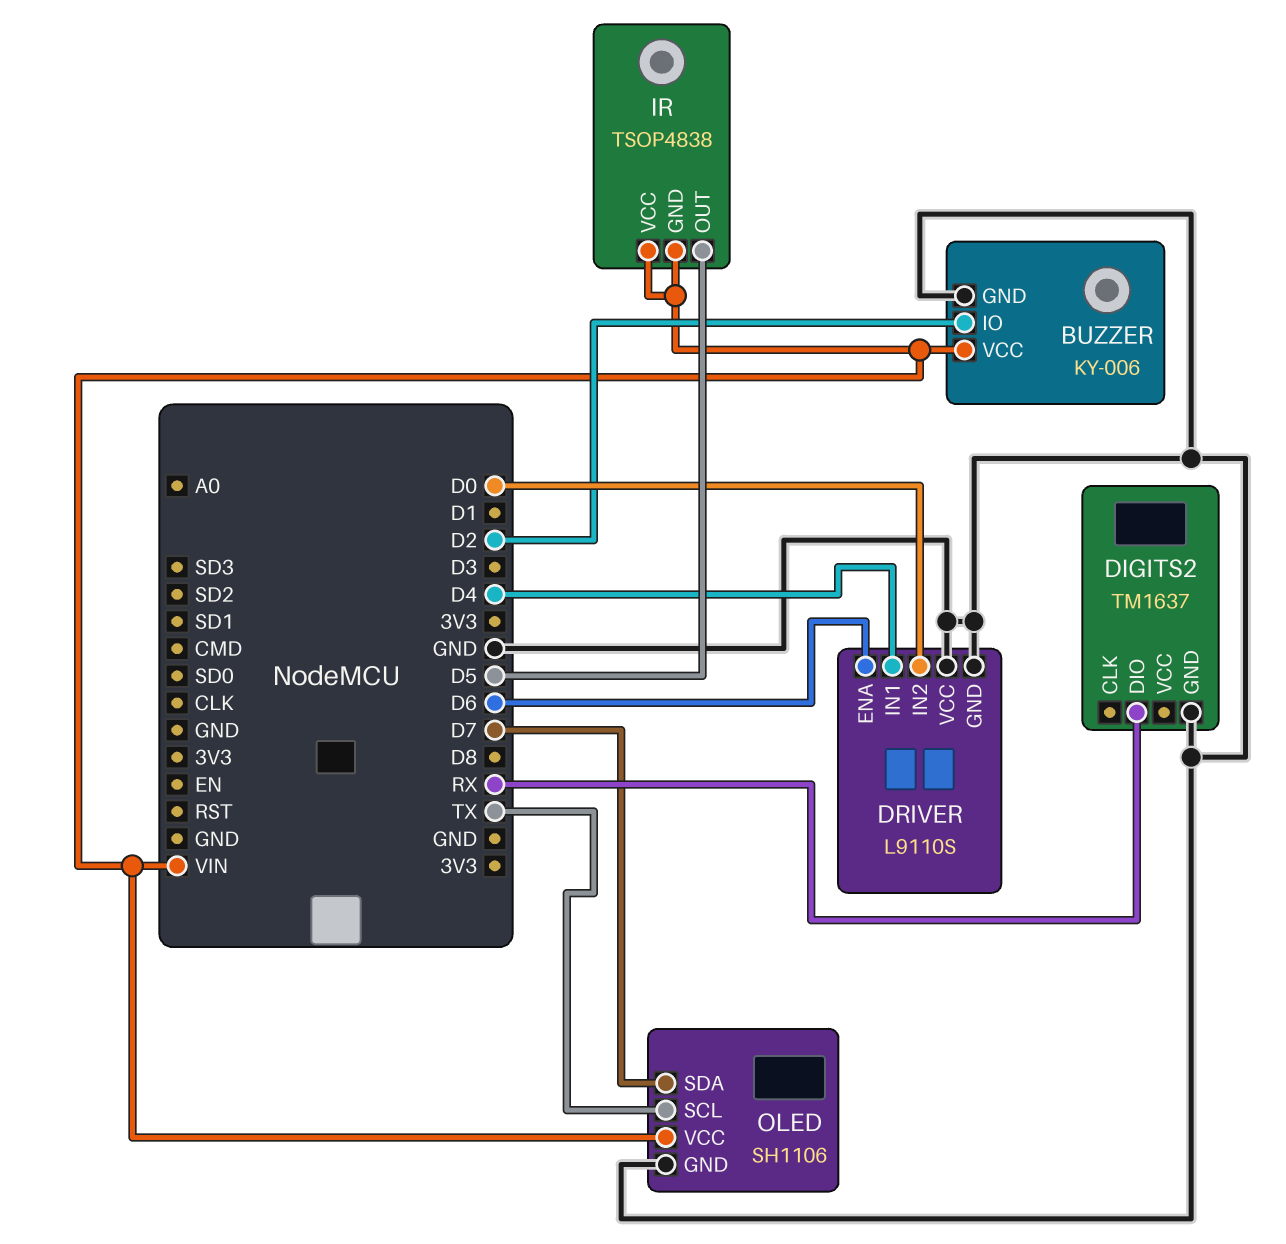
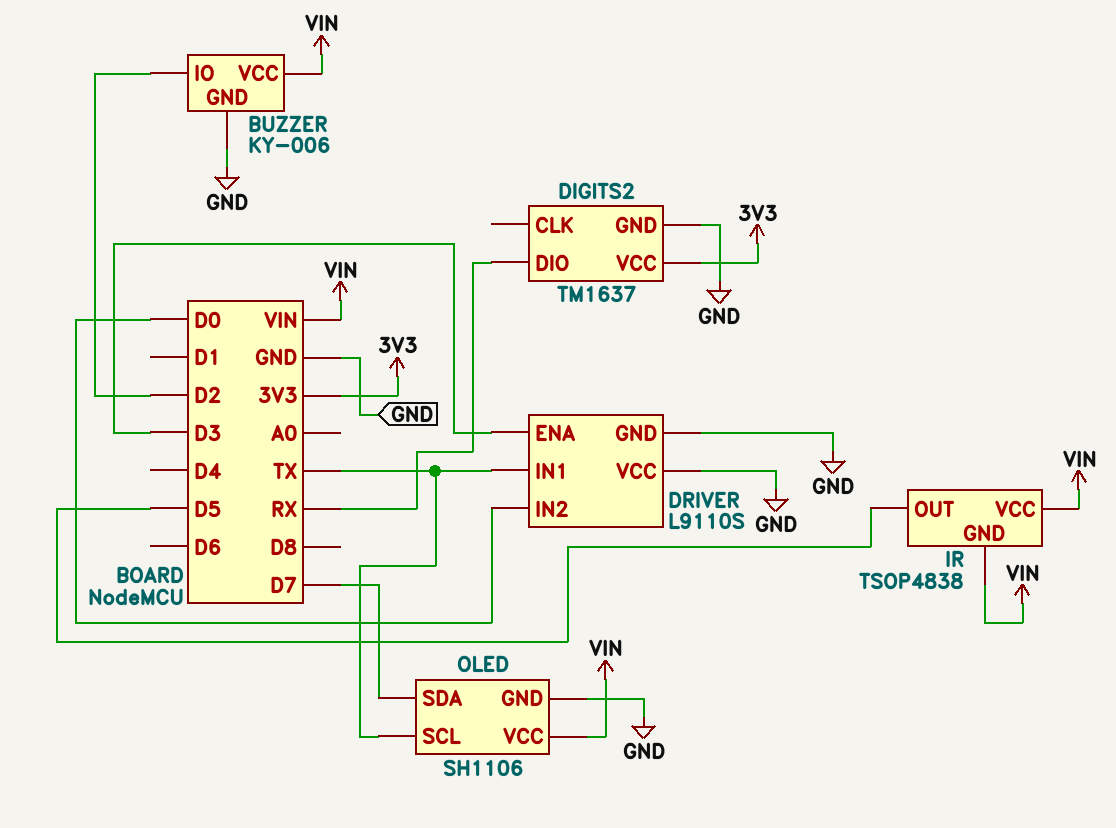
DIGITS2 pin VCC: none -> 3V3
DRIVER pin ENA: D6 -> D3
DRIVER pin IN1: D4 -> TX

